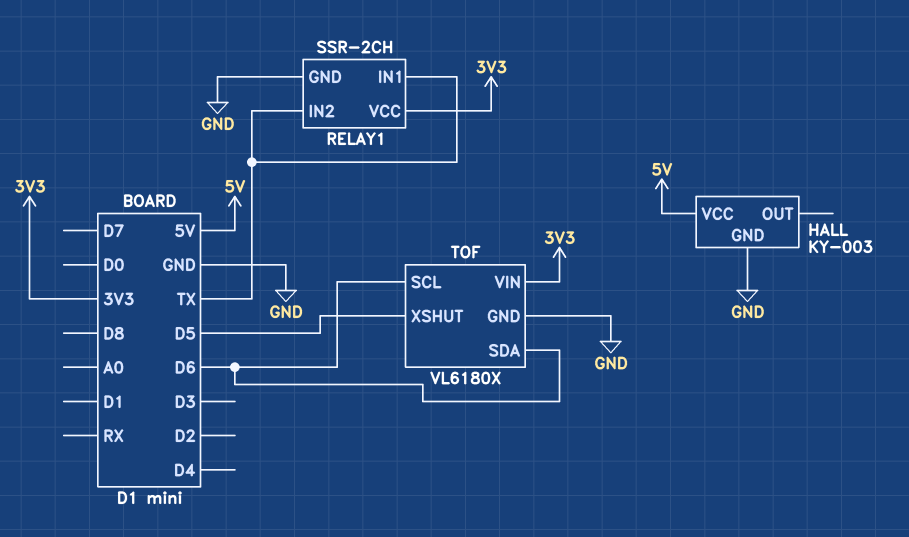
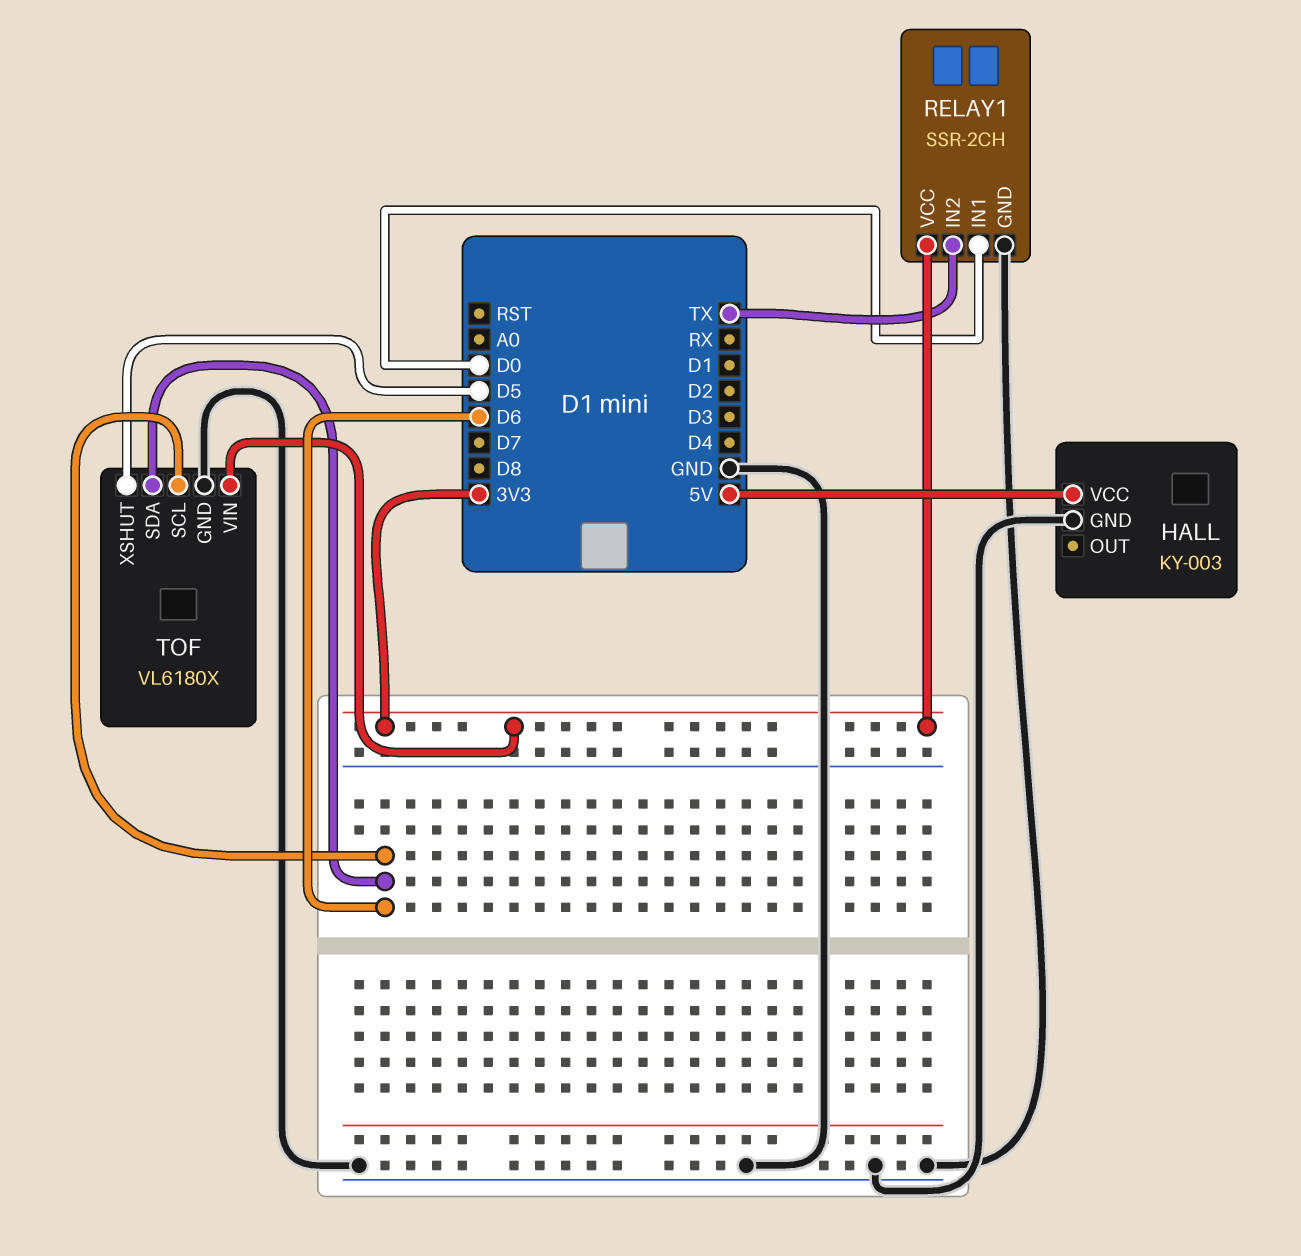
RELAY1 pin IN1: TX -> D0

